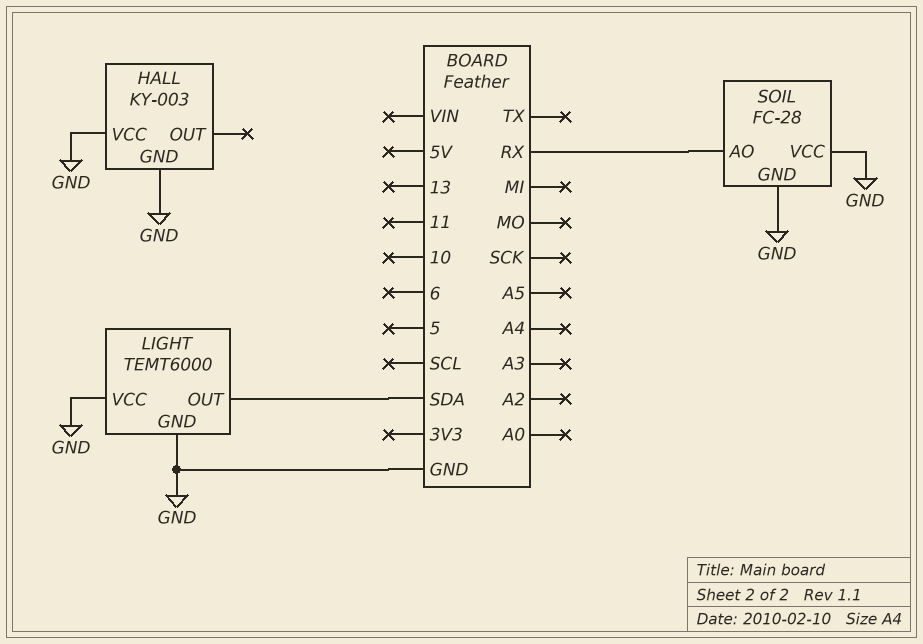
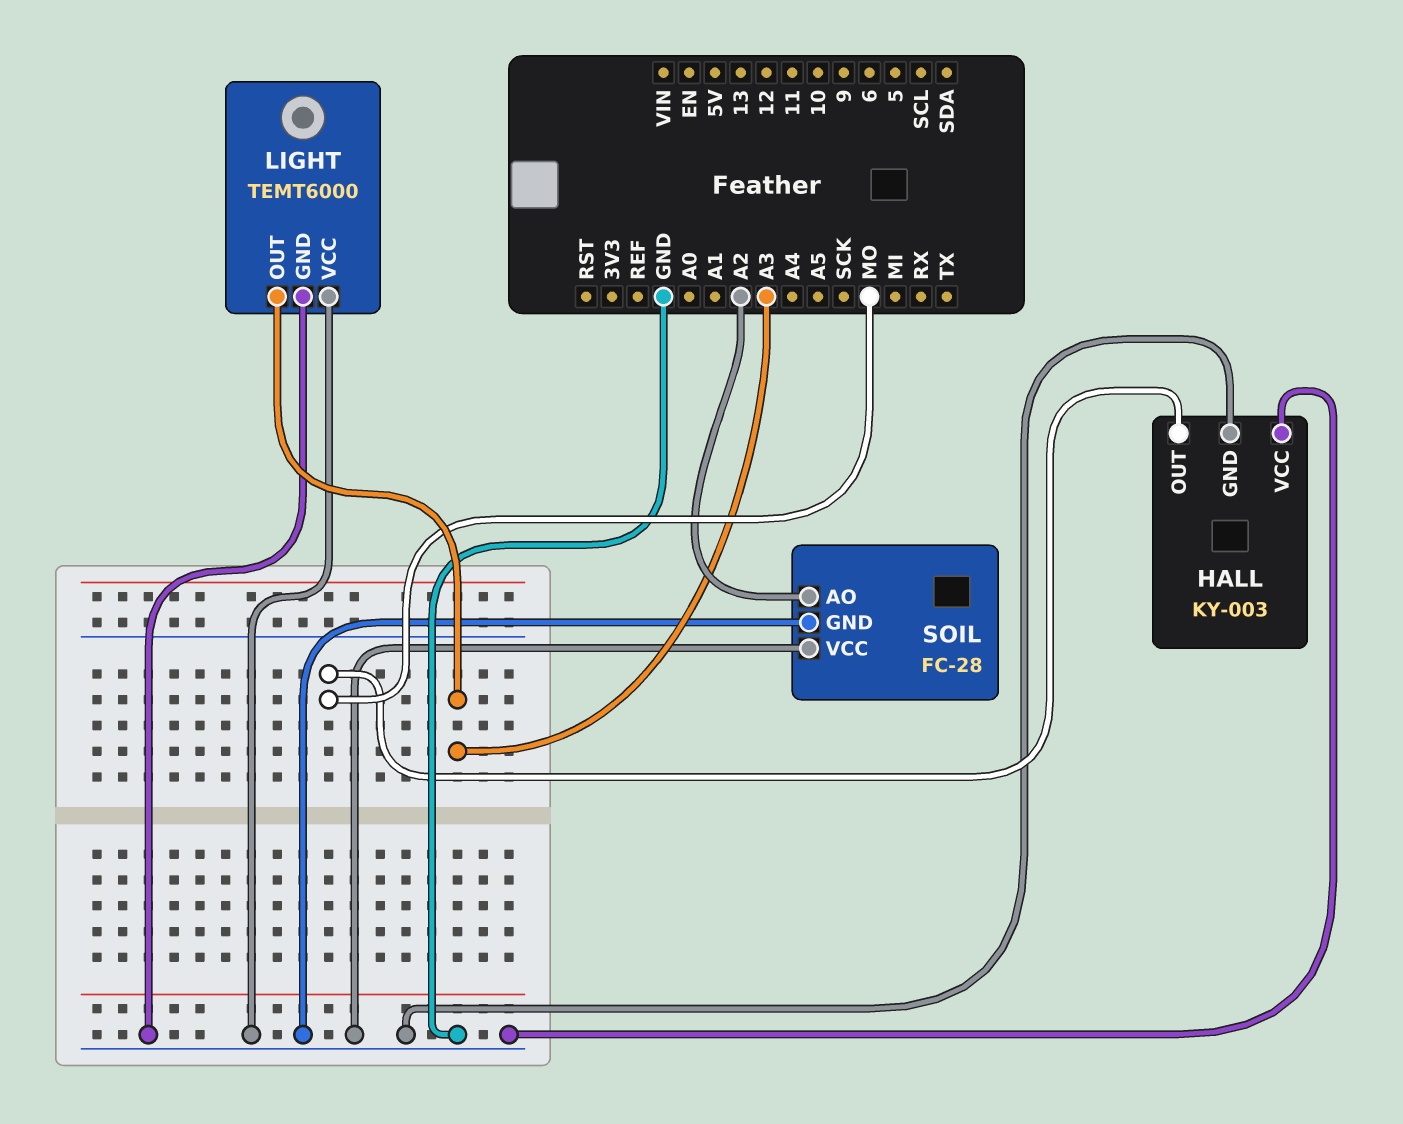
HALL pin OUT: none -> MO
LIGHT pin OUT: SDA -> A3
SOIL pin AO: RX -> A2

